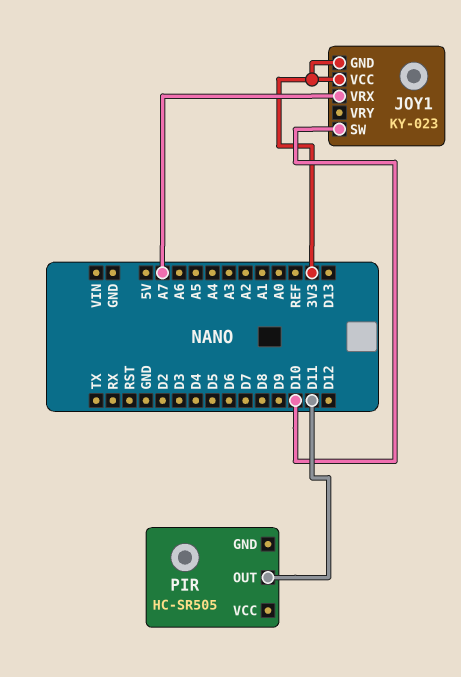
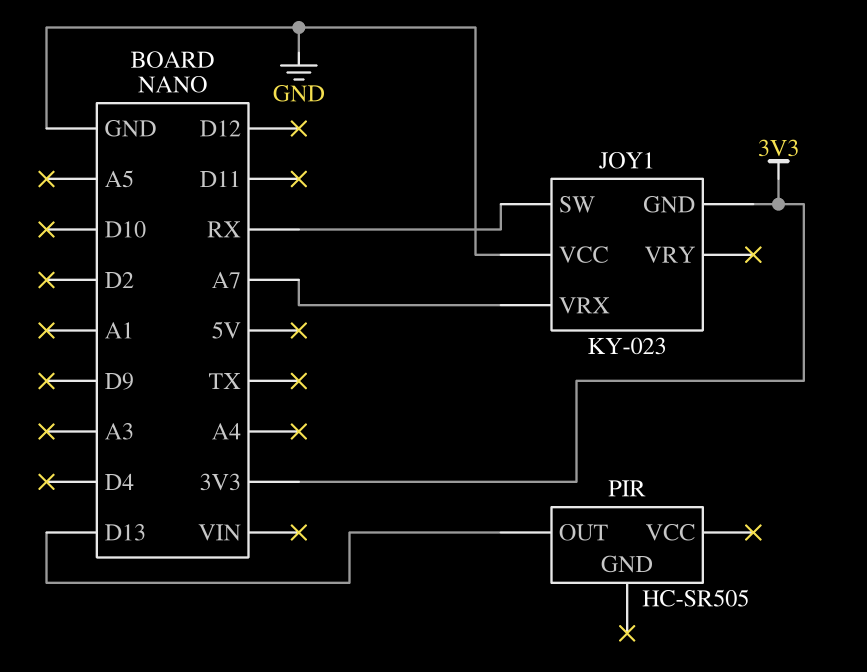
JOY1 pin SW: D10 -> RX
JOY1 pin VCC: 3V3 -> GND
PIR pin OUT: D11 -> D13

